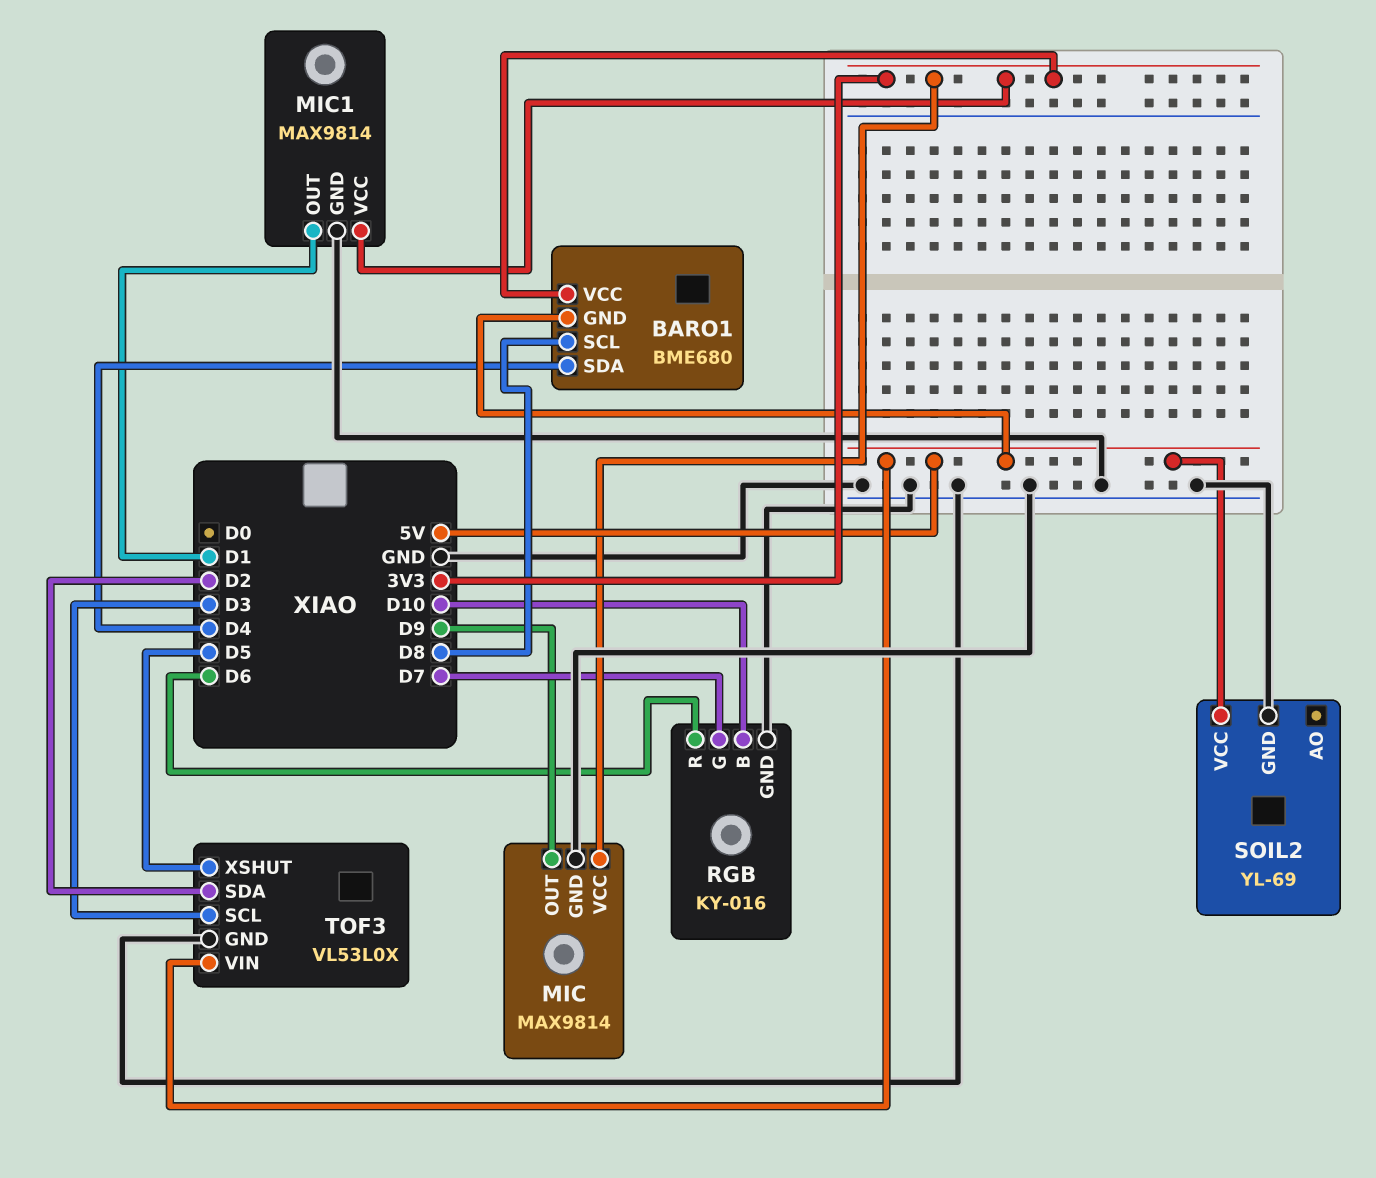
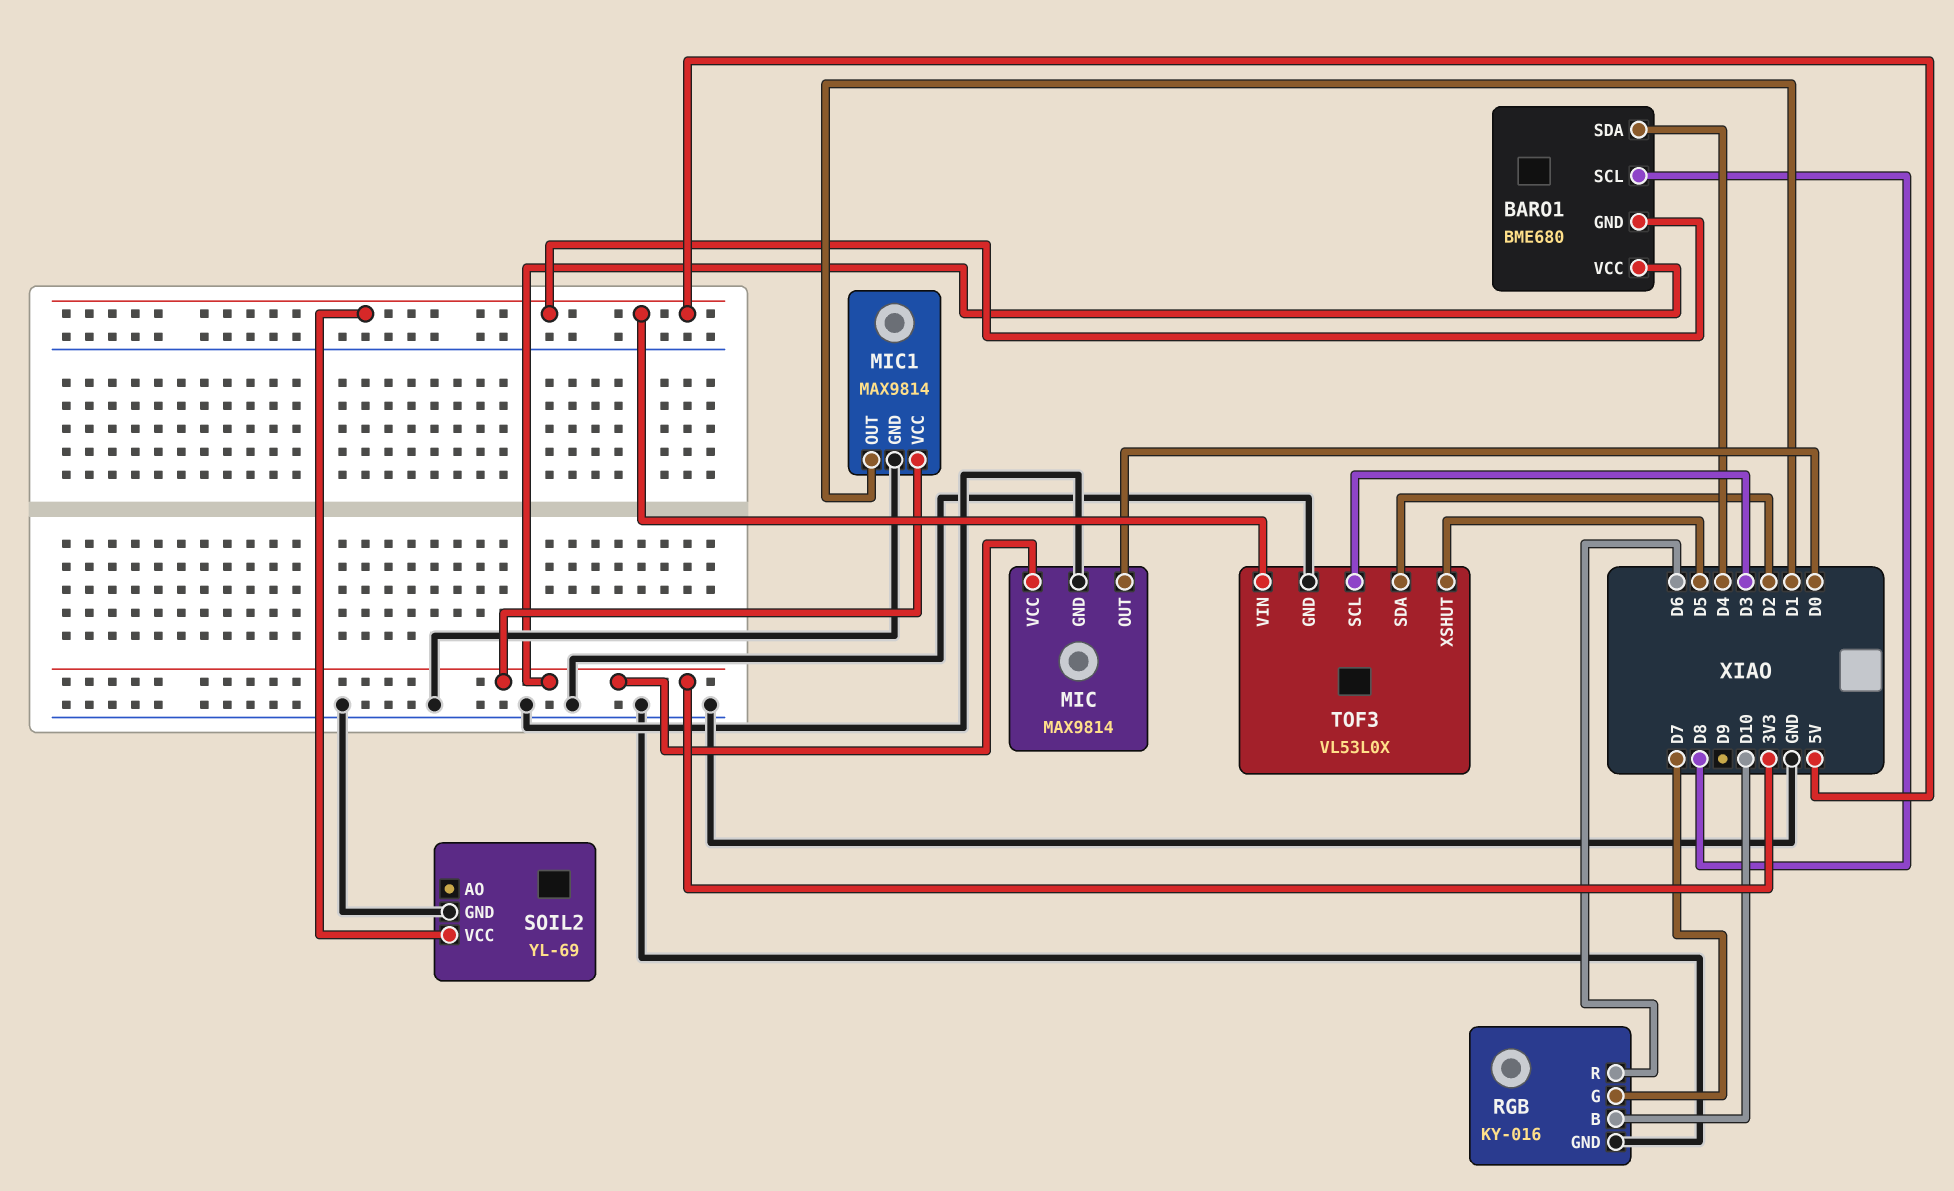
MIC pin OUT: D9 -> D0

